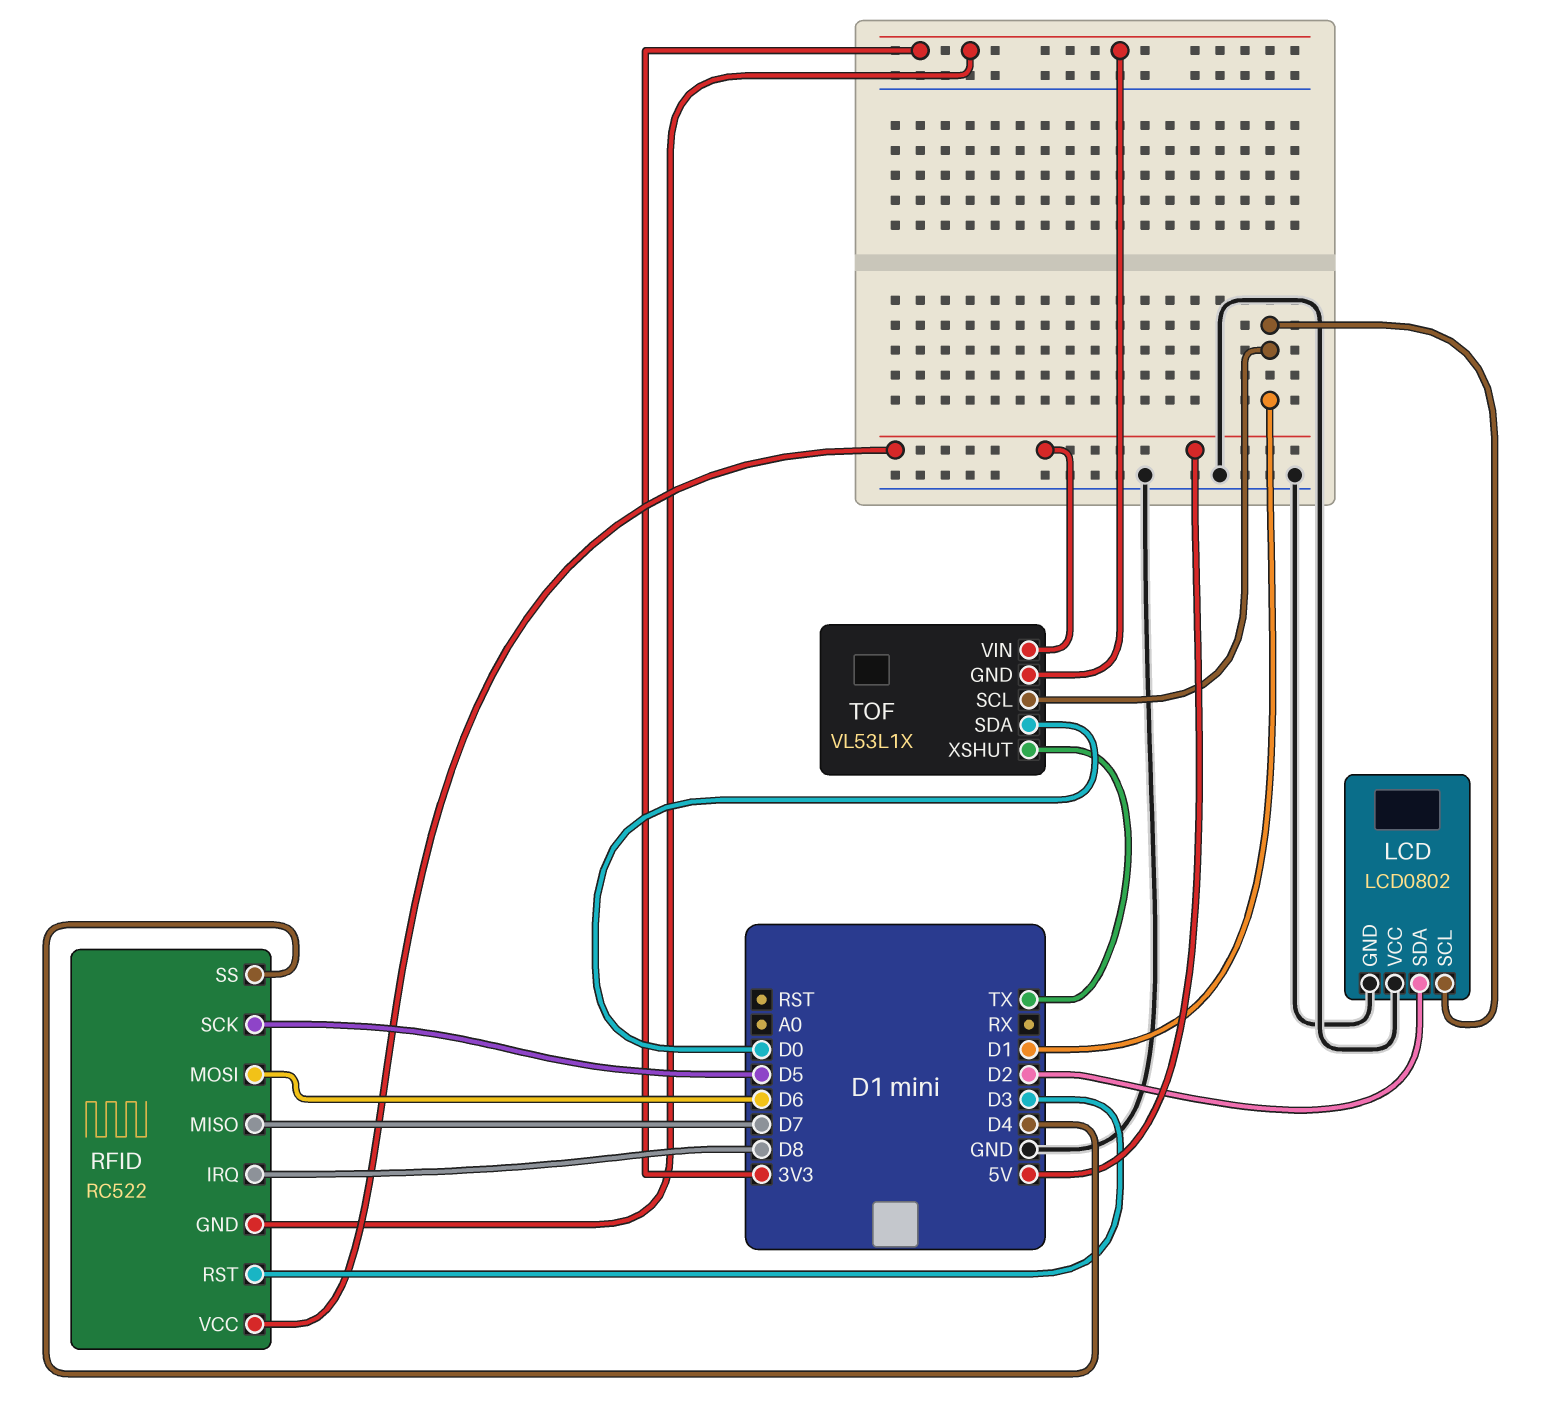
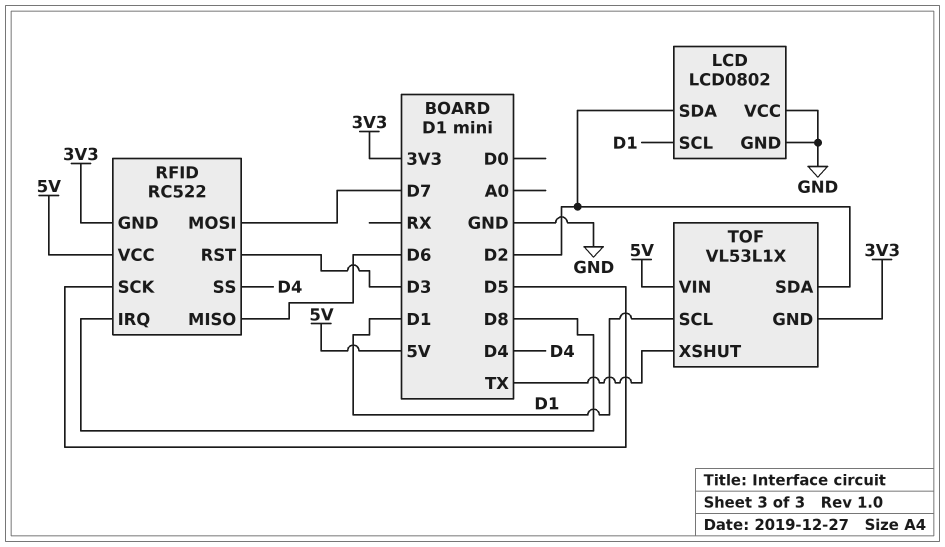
RFID pin MISO: D7 -> D6
RFID pin MOSI: D6 -> D7
TOF pin SDA: D0 -> D2

